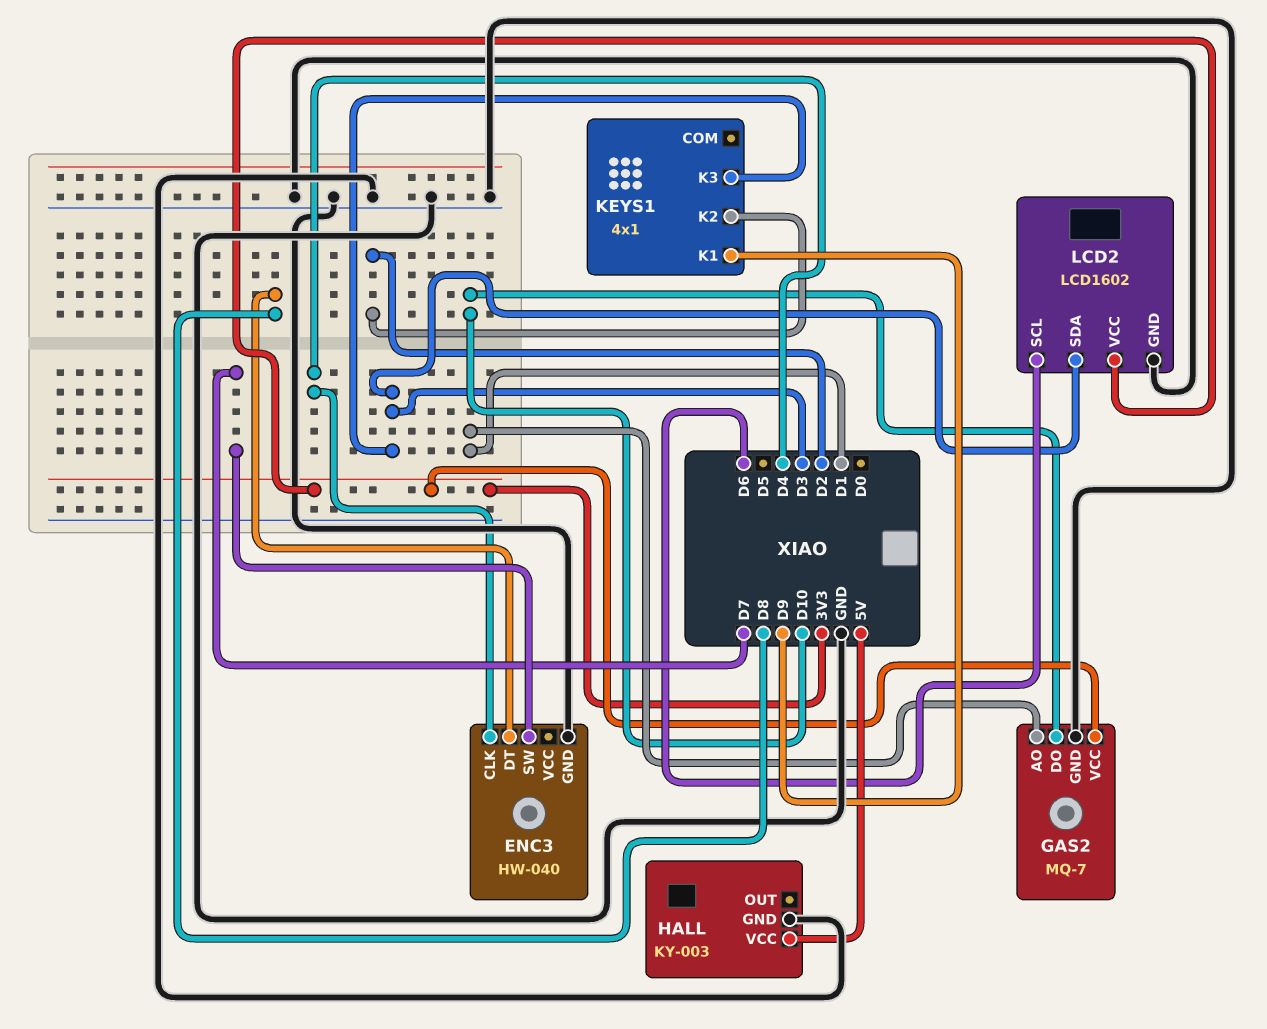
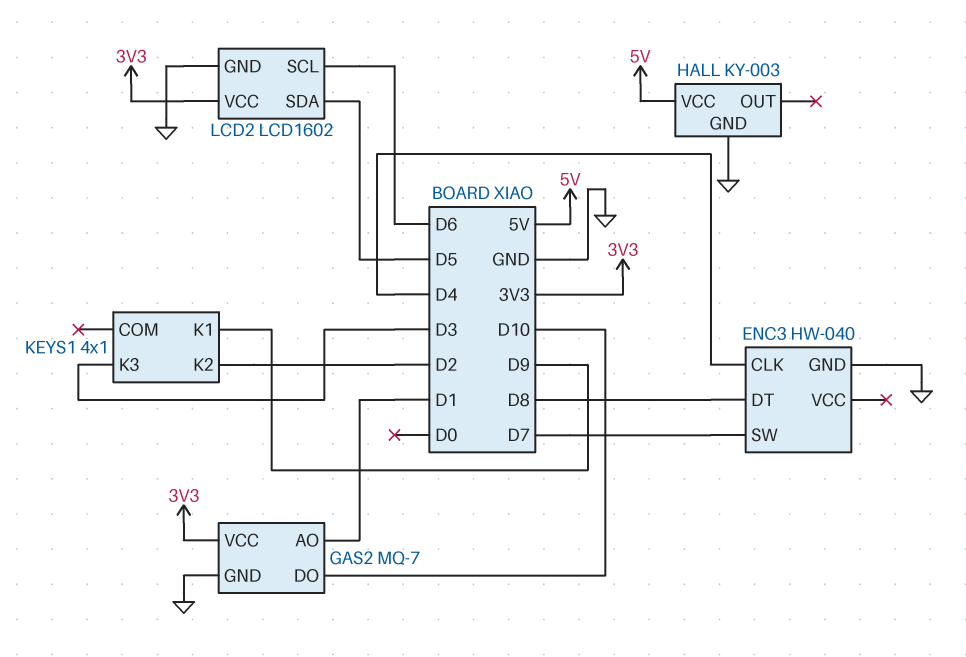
LCD2 pin SDA: D3 -> D5

